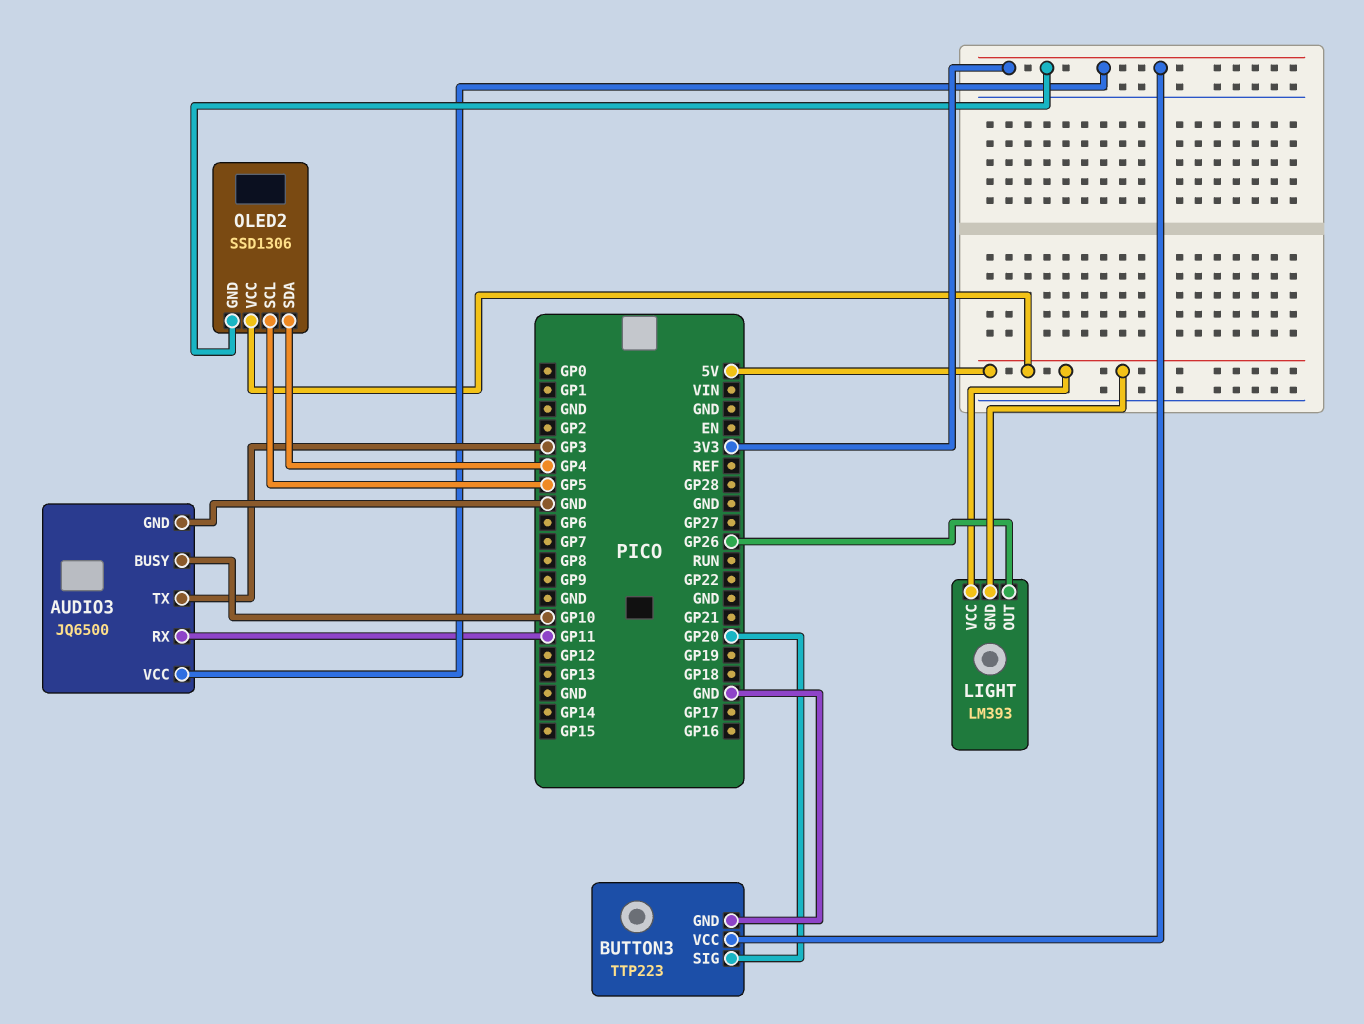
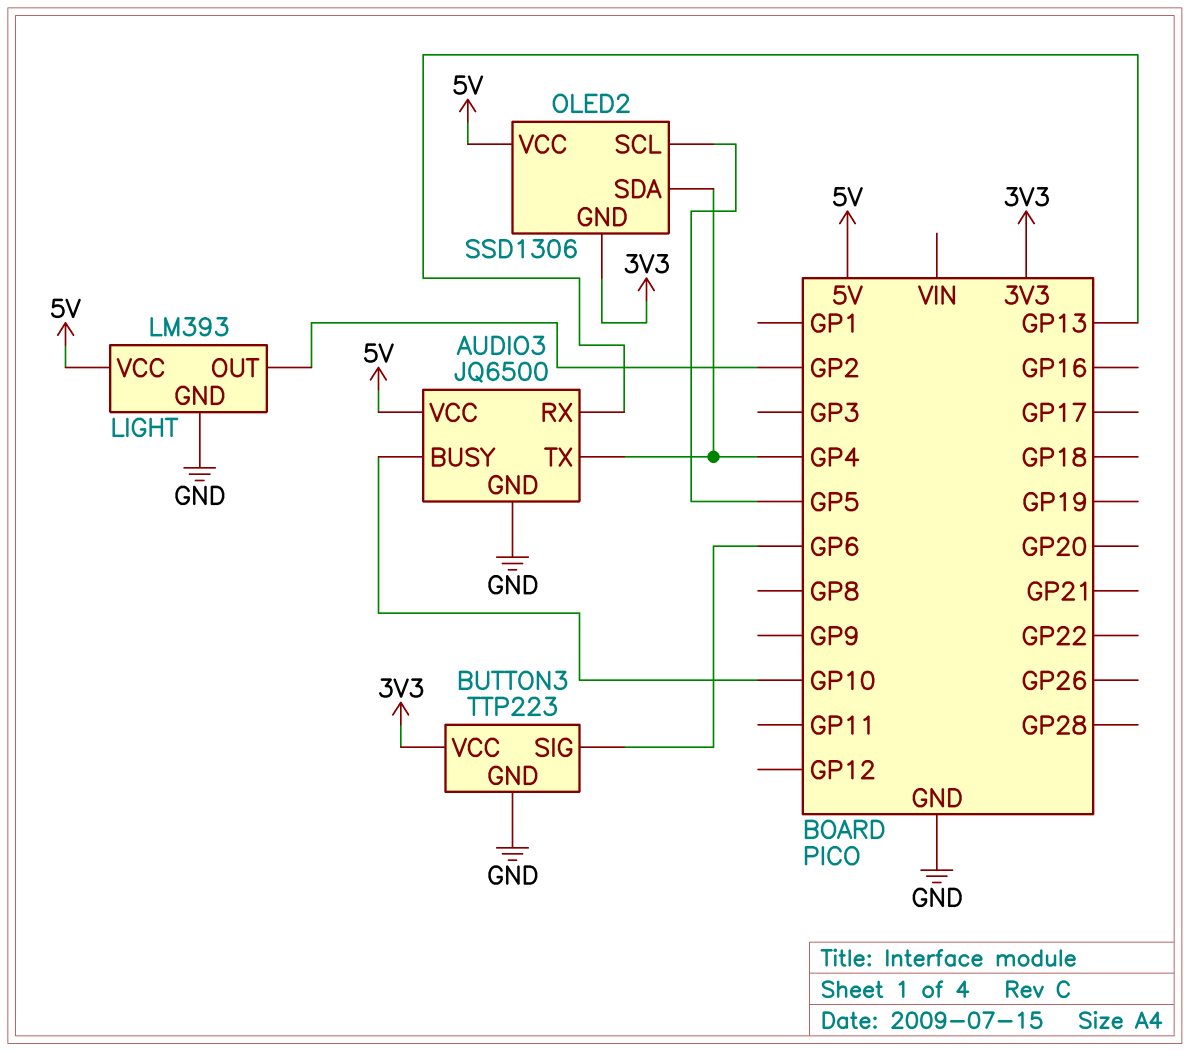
AUDIO3 pin RX: GP11 -> GP13
AUDIO3 pin TX: GP3 -> GP4
AUDIO3 pin VCC: 3V3 -> 5V
BUTTON3 pin SIG: GP20 -> GP6
LIGHT pin GND: 5V -> GND
LIGHT pin OUT: GP26 -> GP2

